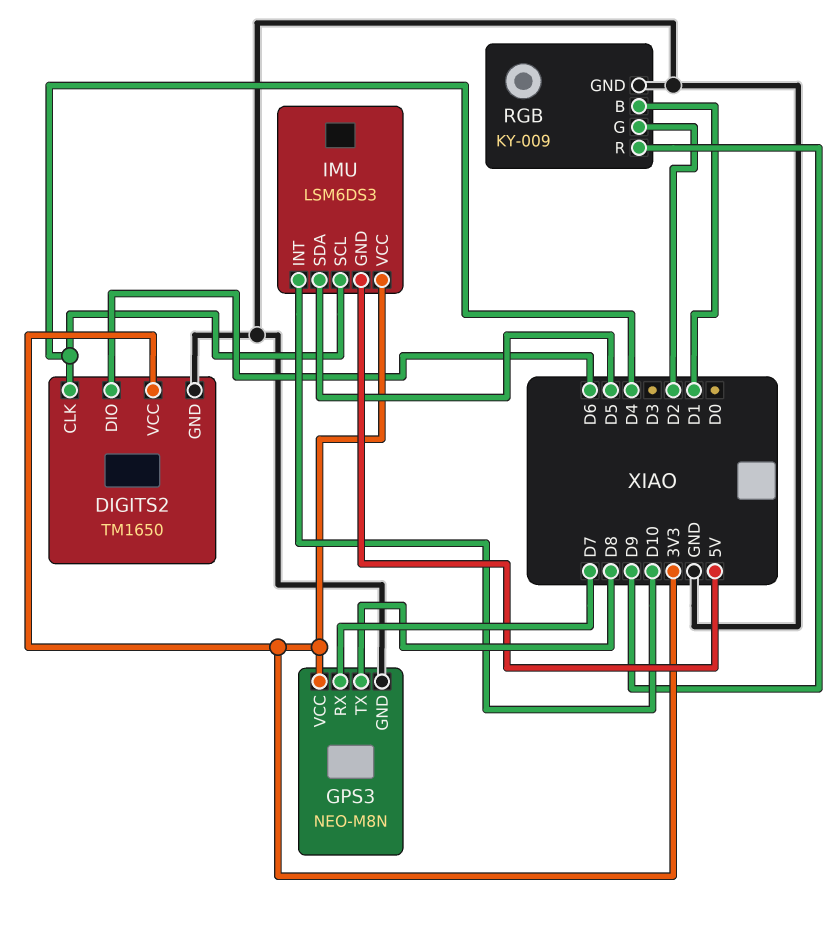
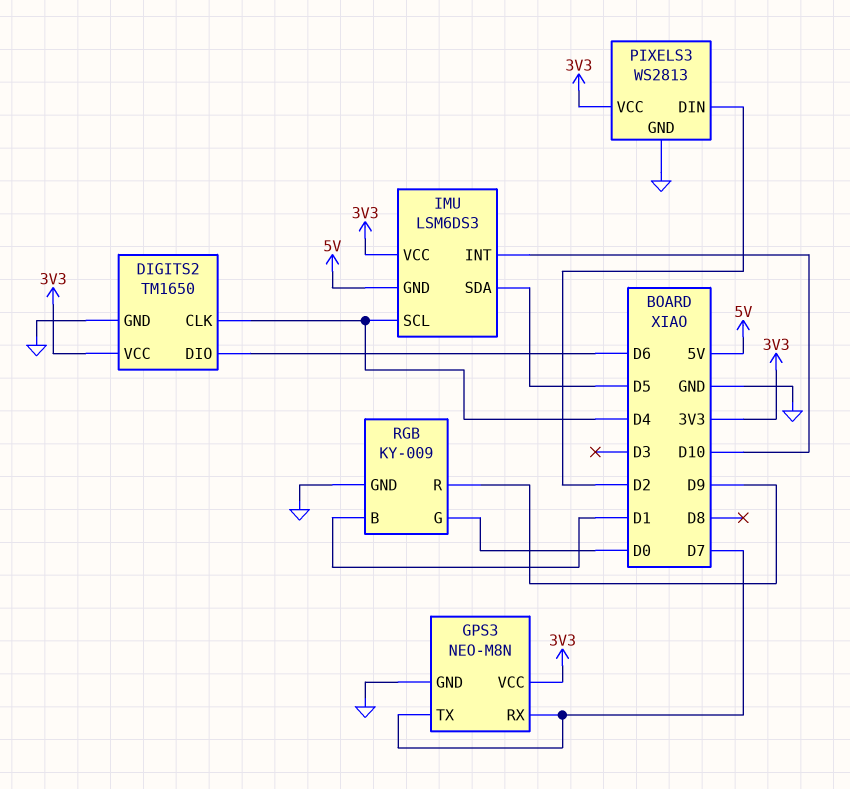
GPS3 pin TX: D8 -> D7
PIXELS3: none -> WS2813
PIXELS3 pin DIN: none -> D2
PIXELS3 pin GND: none -> GND
PIXELS3 pin VCC: none -> 3V3
RGB pin G: D2 -> D0

